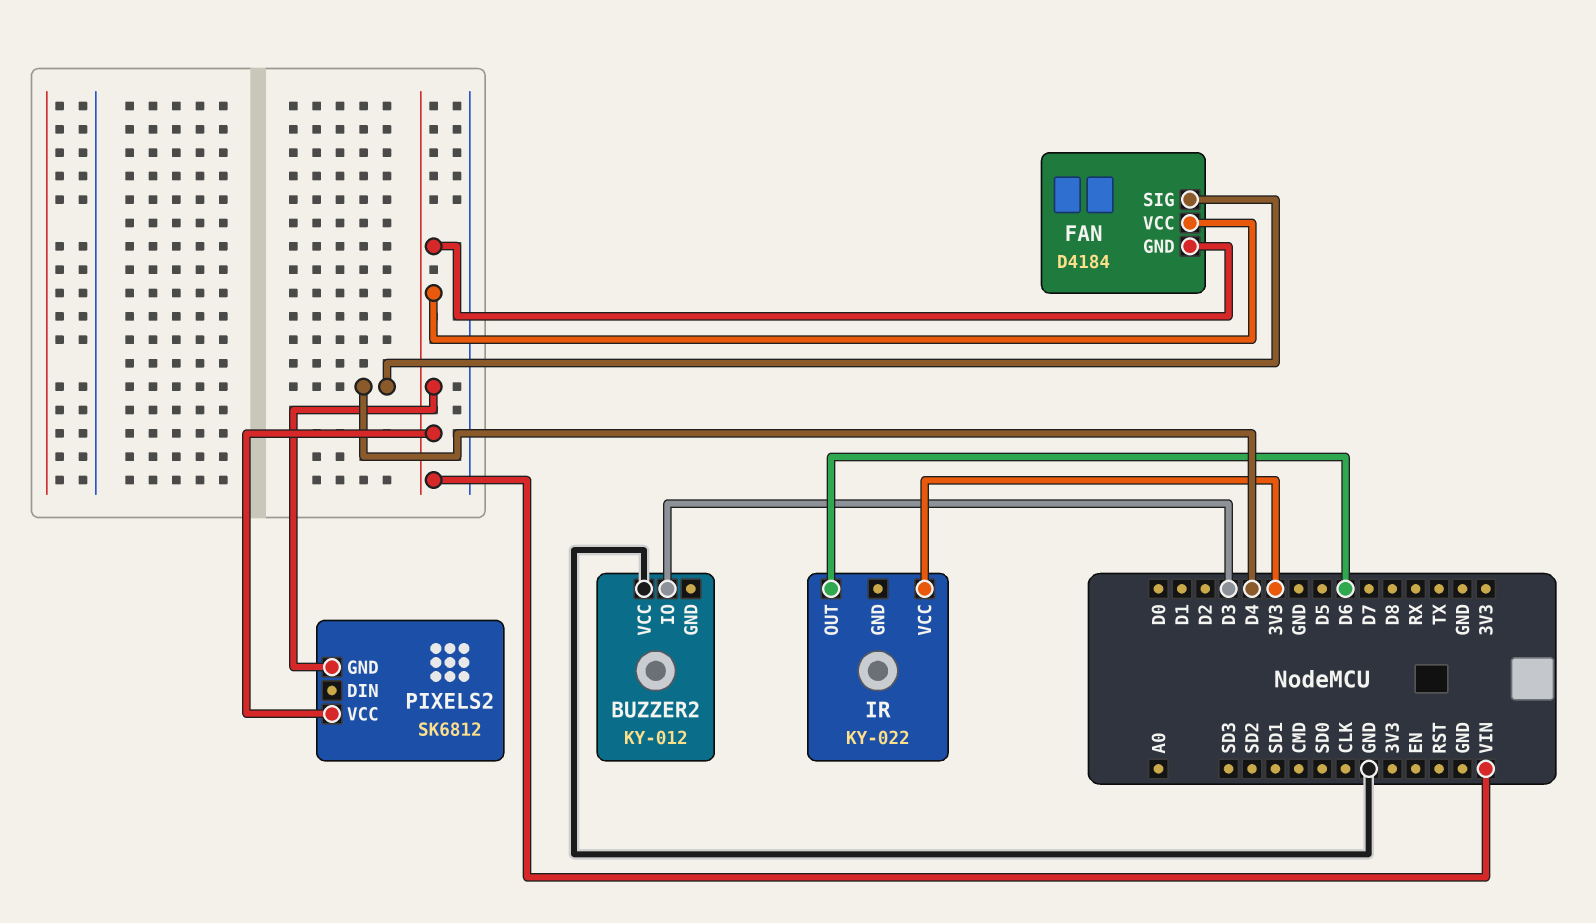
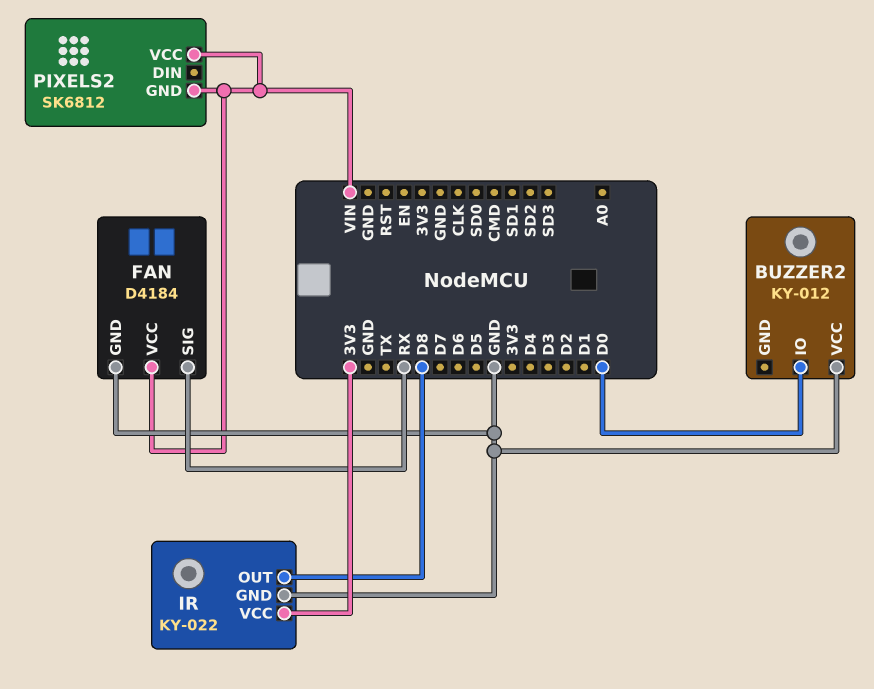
BUZZER2 pin IO: D3 -> D0
FAN pin GND: VIN -> GND
FAN pin SIG: D4 -> RX
IR pin GND: none -> GND
IR pin OUT: D6 -> D8

